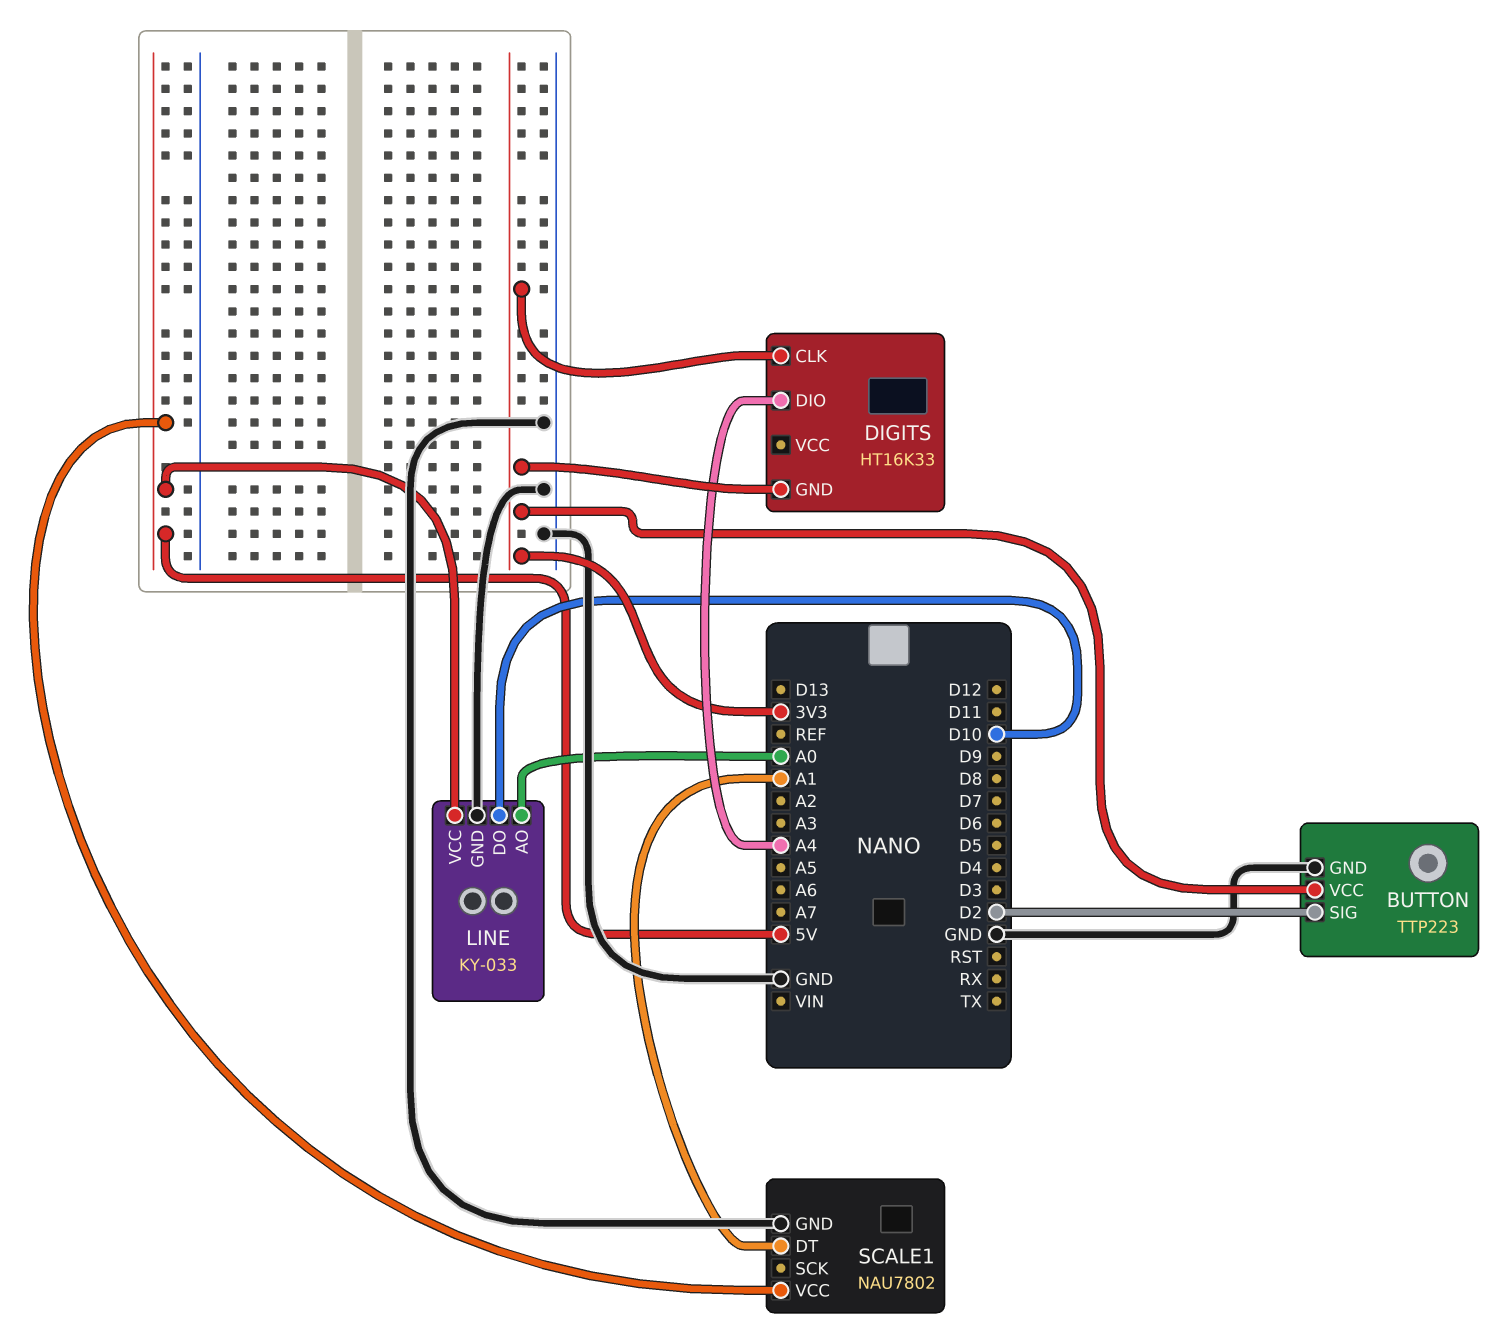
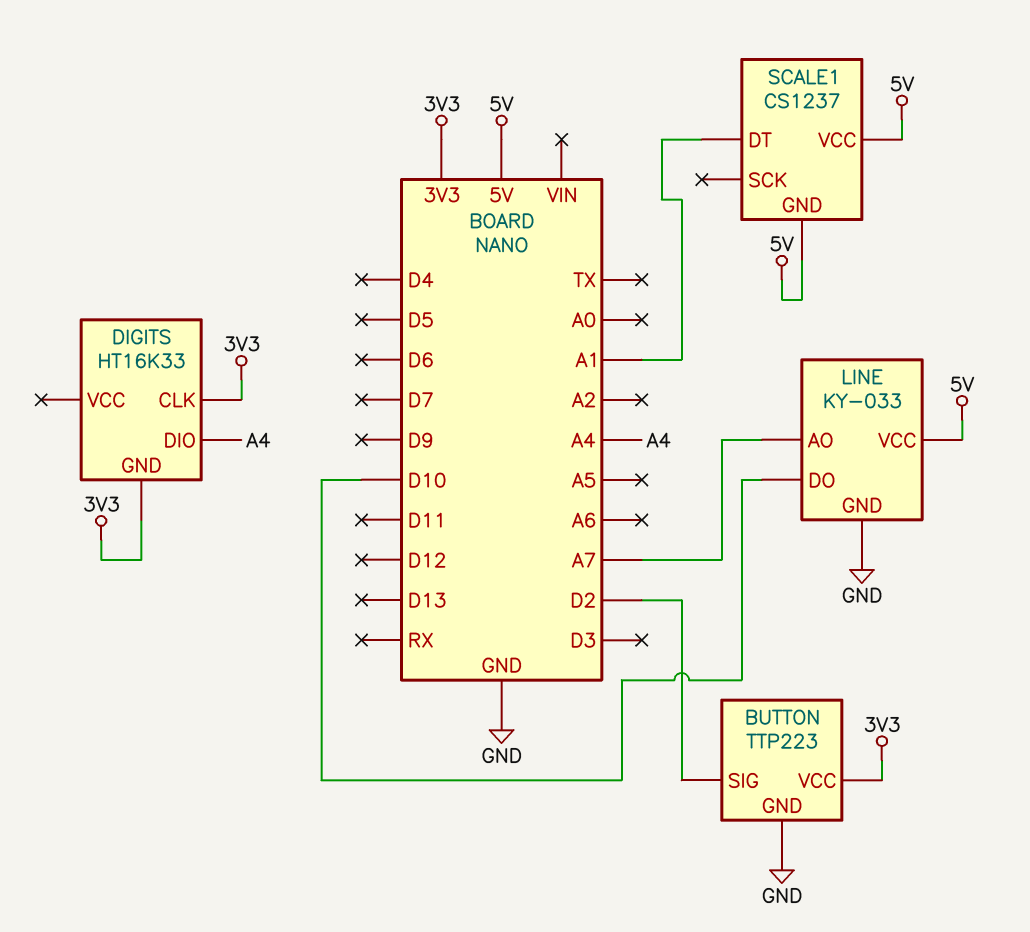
LINE pin AO: A0 -> A7
SCALE1: NAU7802 -> CS1237
SCALE1 pin GND: GND -> 5V

